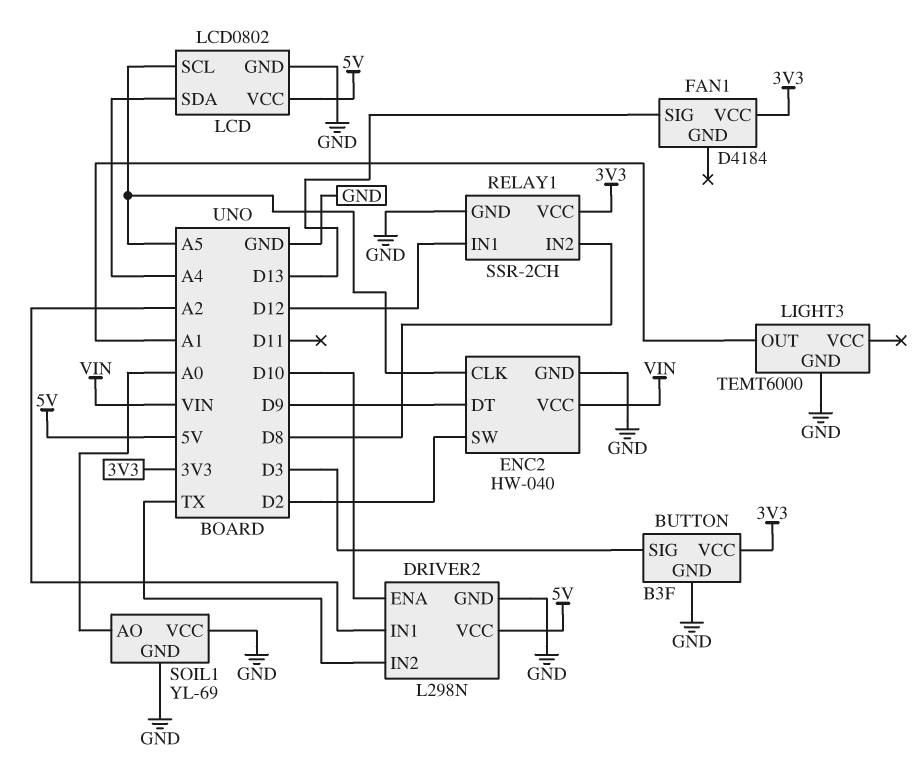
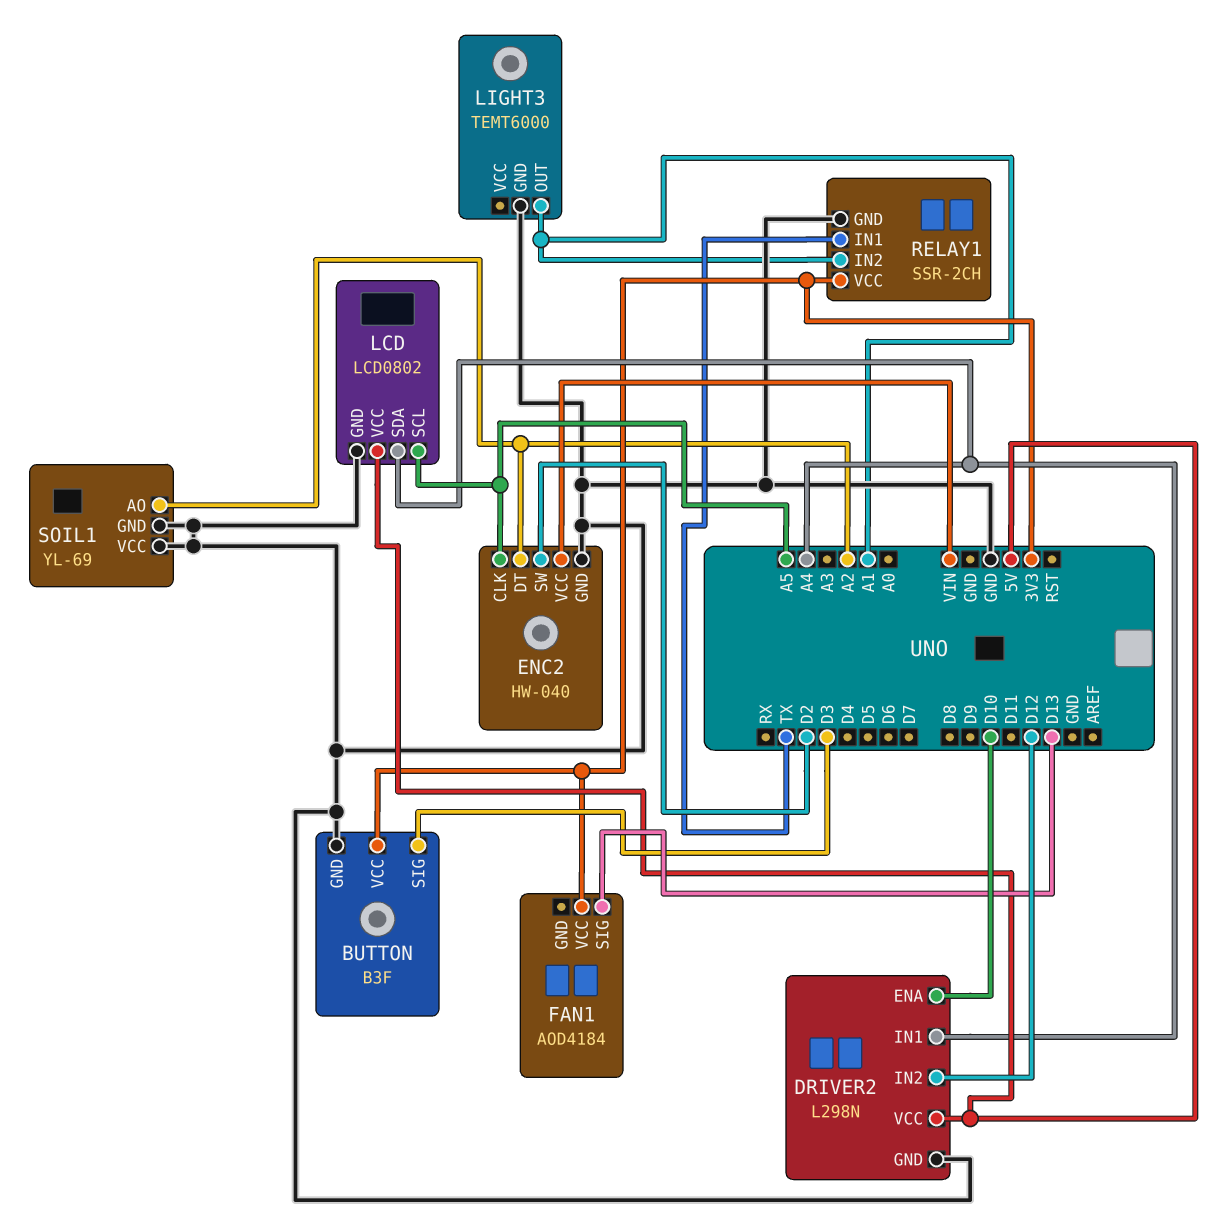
DRIVER2 pin IN1: A2 -> A4
DRIVER2 pin IN2: TX -> D12
ENC2 pin DT: D9 -> A2
FAN1: D4184 -> AOD4184
RELAY1 pin IN1: D12 -> TX
RELAY1 pin IN2: D8 -> A1
SOIL1 pin AO: A0 -> A2

